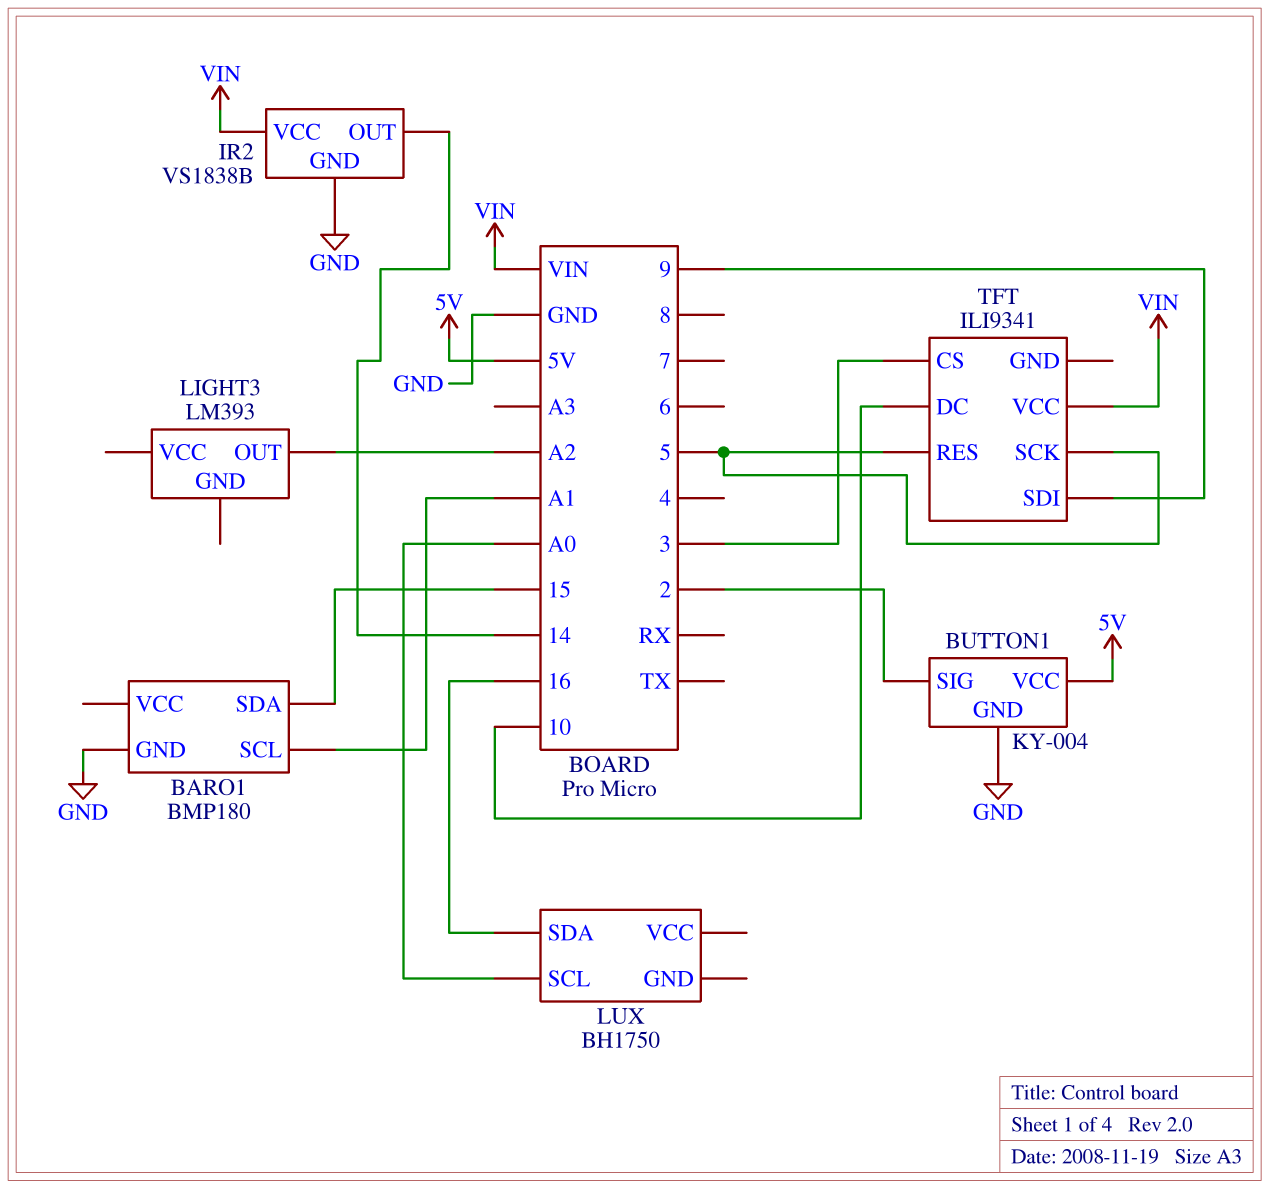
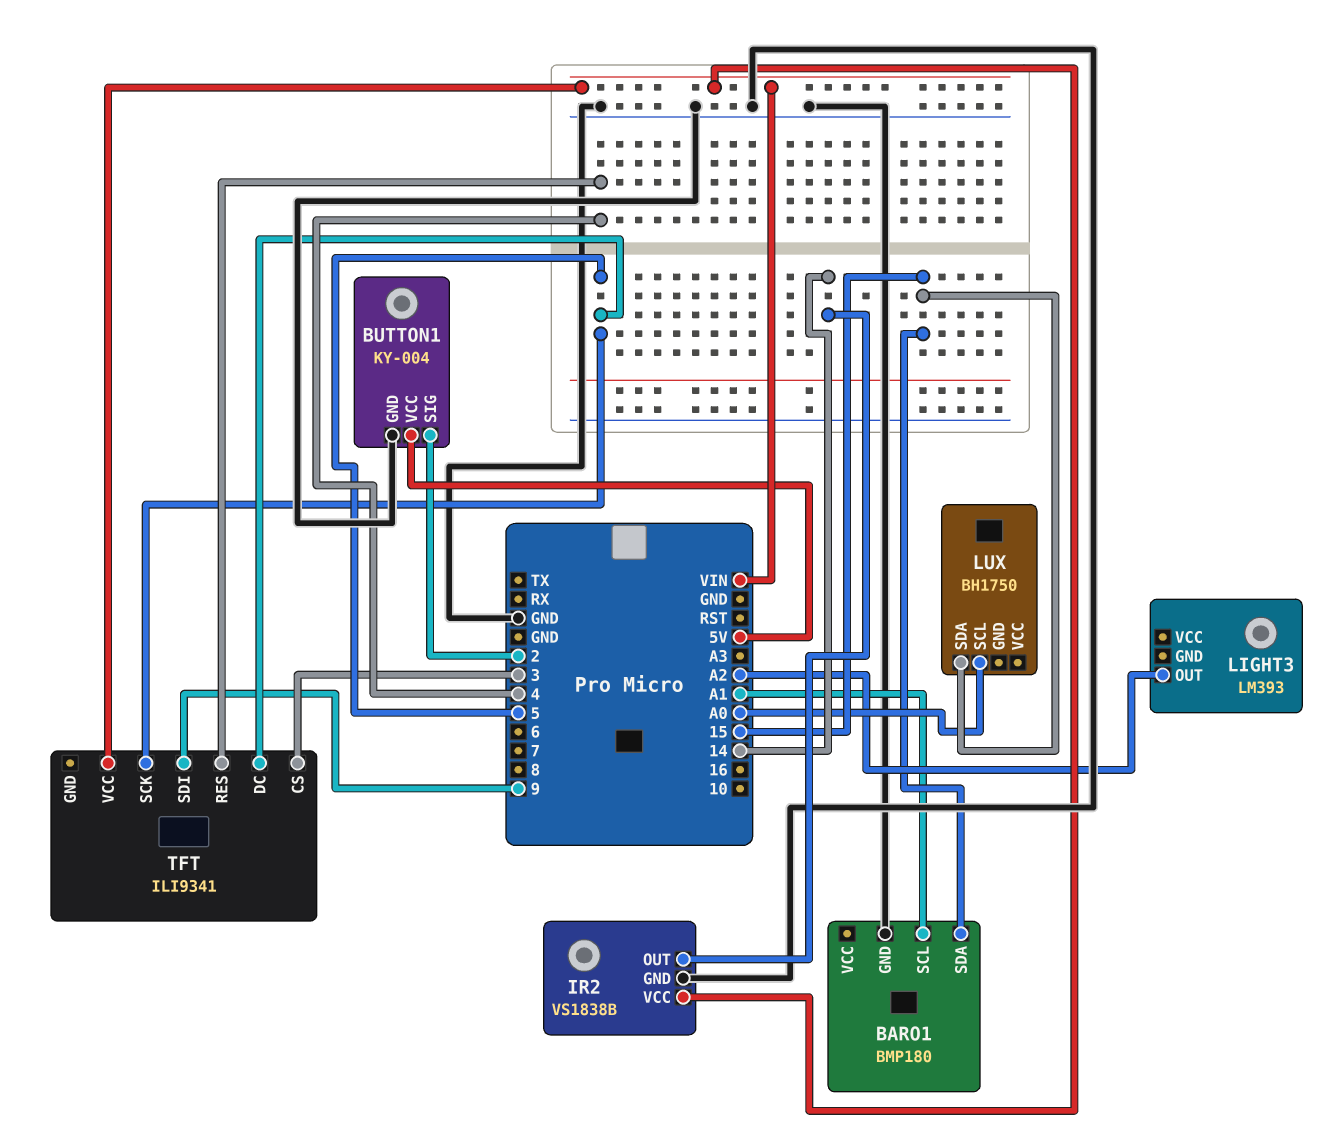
LUX pin SDA: 16 -> 15
TFT pin DC: 10 -> 5
TFT pin RES: 5 -> 4

